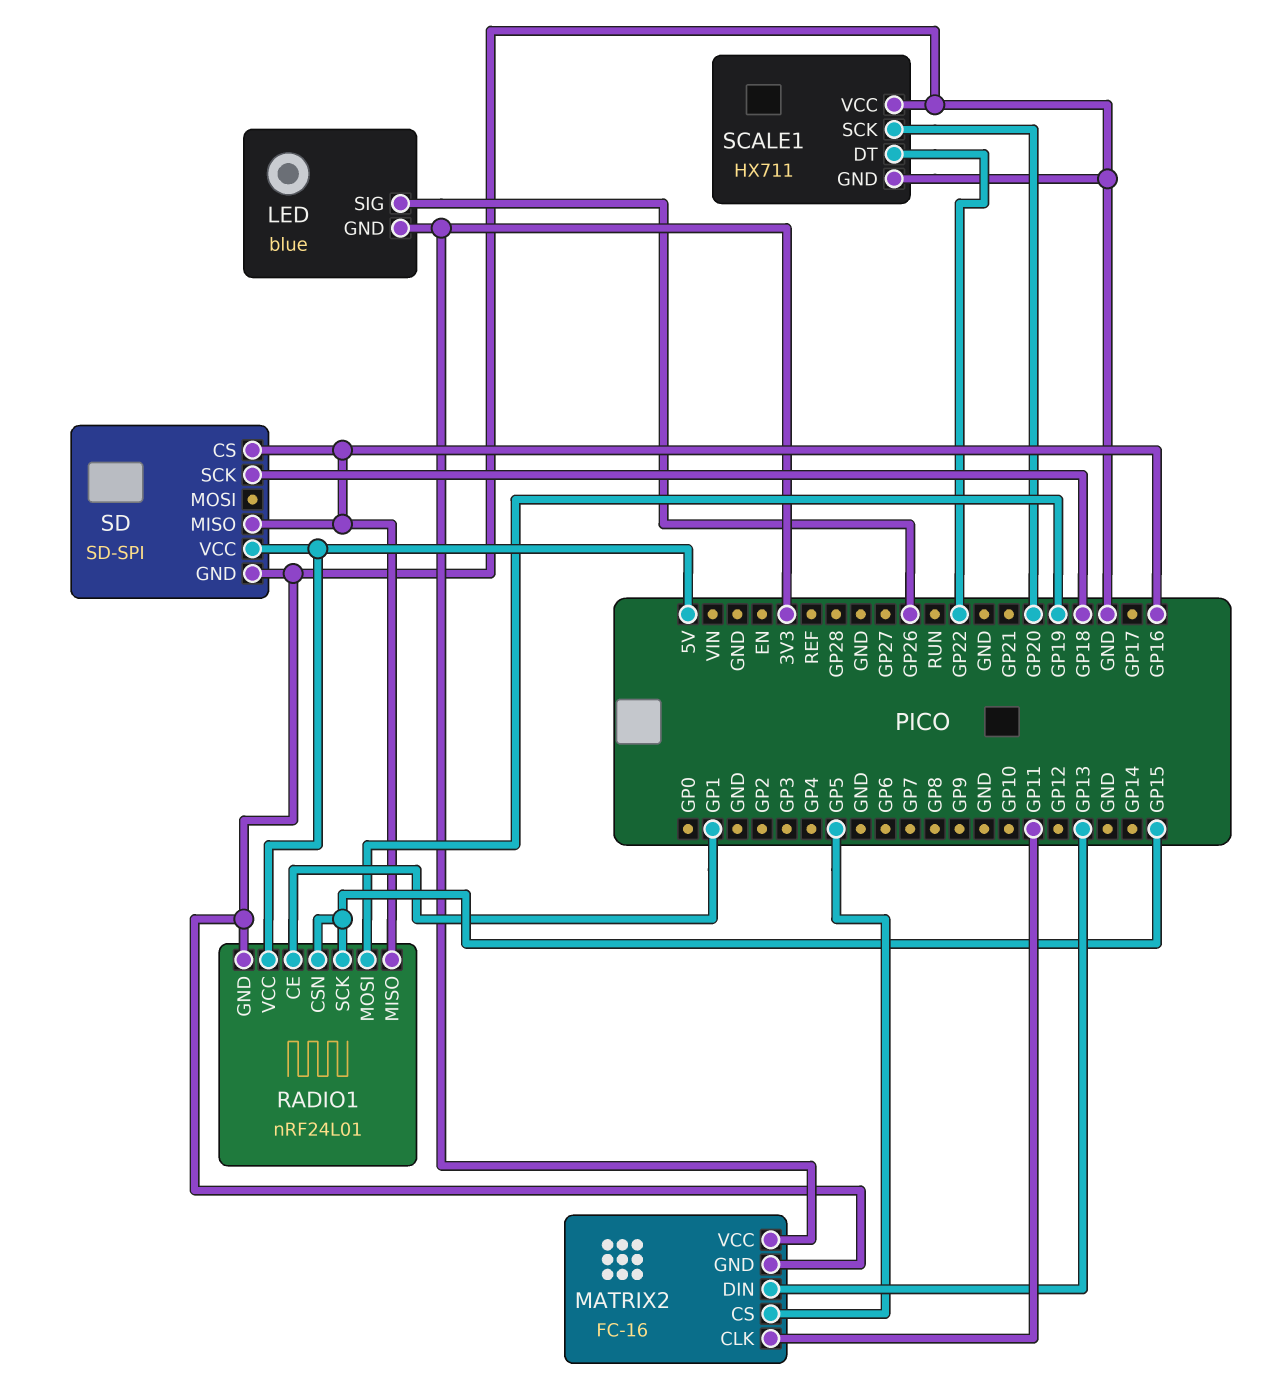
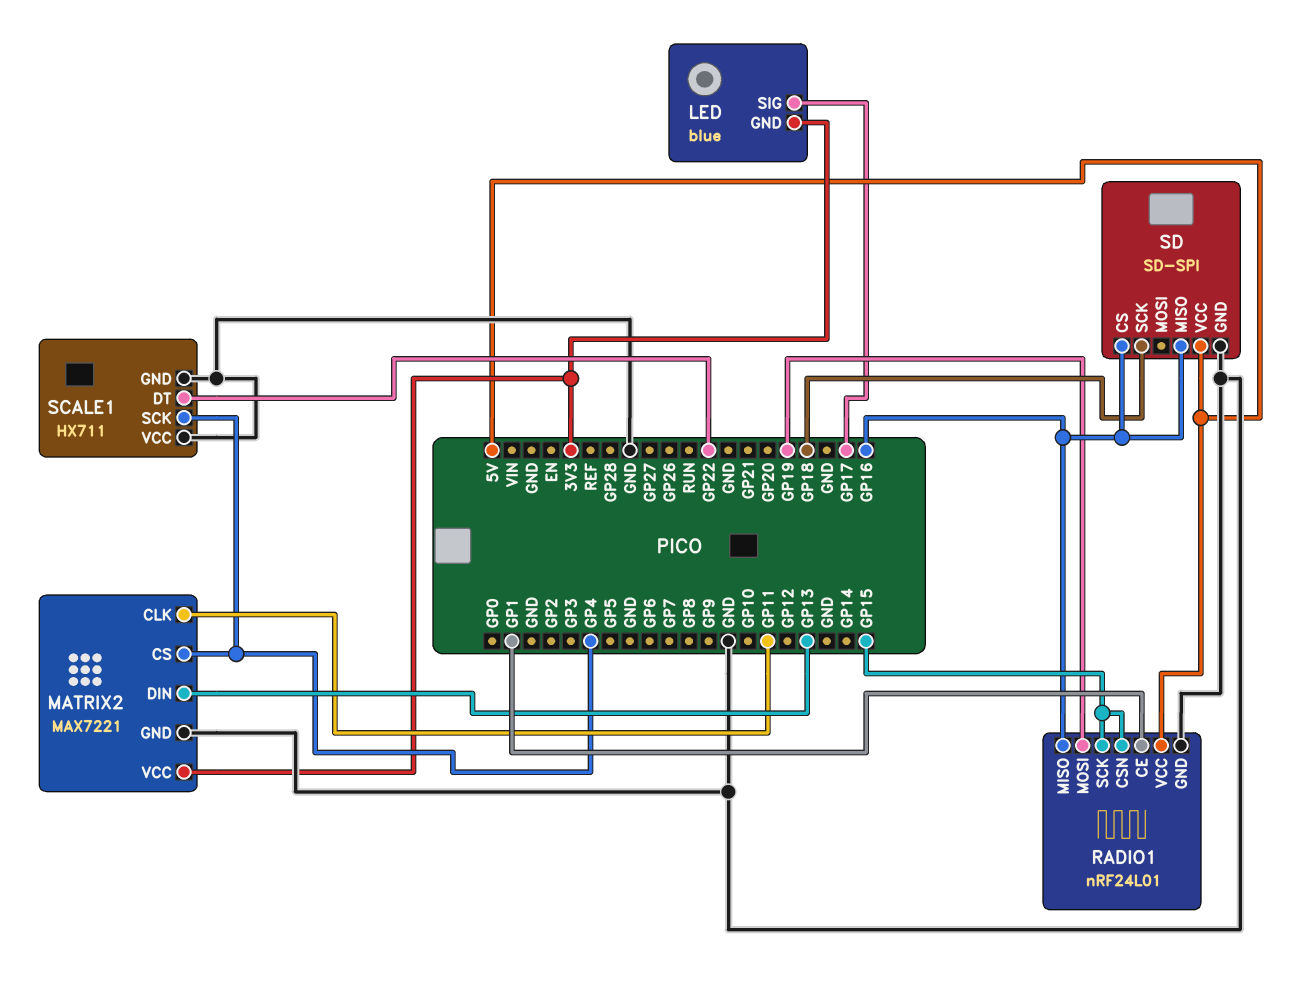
LED pin SIG: GP26 -> GP17
MATRIX2: FC-16 -> MAX7221
MATRIX2 pin CS: GP5 -> GP4
SCALE1 pin SCK: GP20 -> GP4

